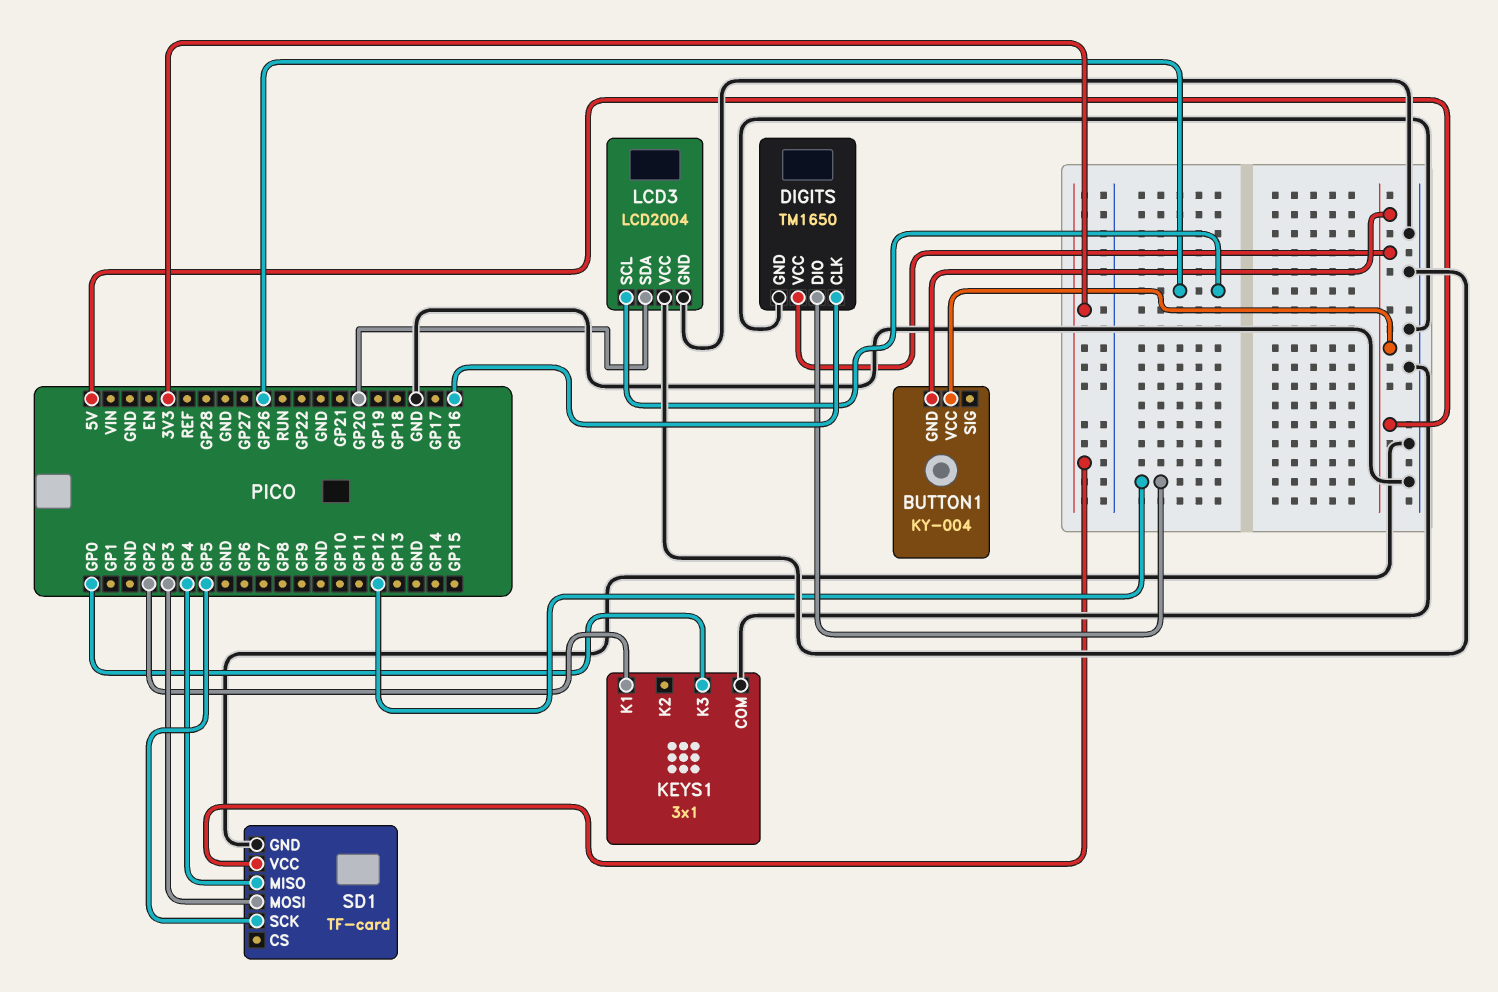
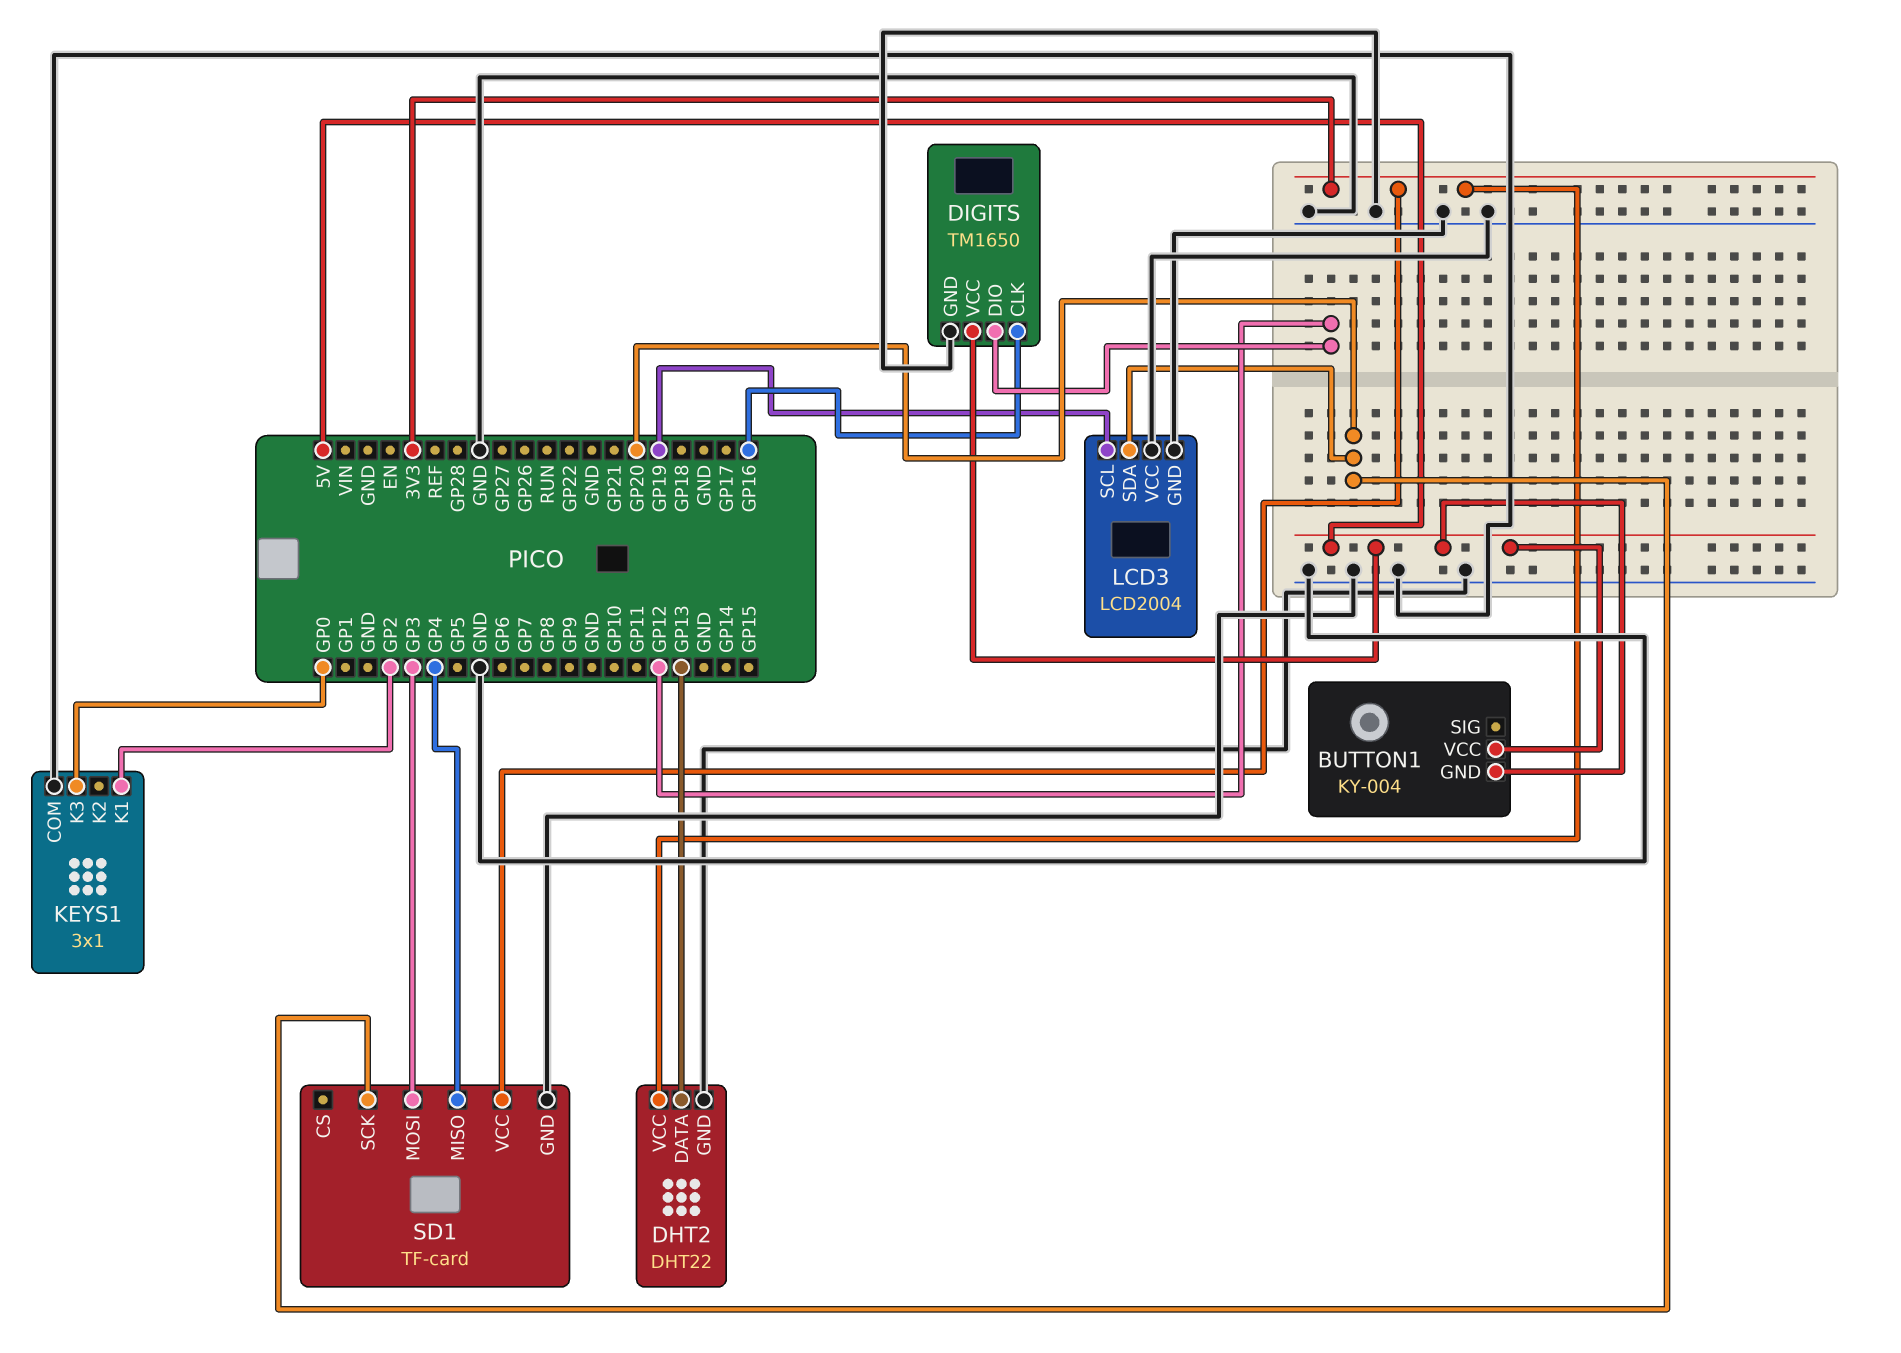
DHT2: none -> DHT22
DHT2 pin DATA: none -> GP13
DHT2 pin GND: none -> GND
DHT2 pin VCC: none -> 3V3
LCD3 pin SCL: GP26 -> GP19
SD1 pin SCK: GP5 -> GP20

